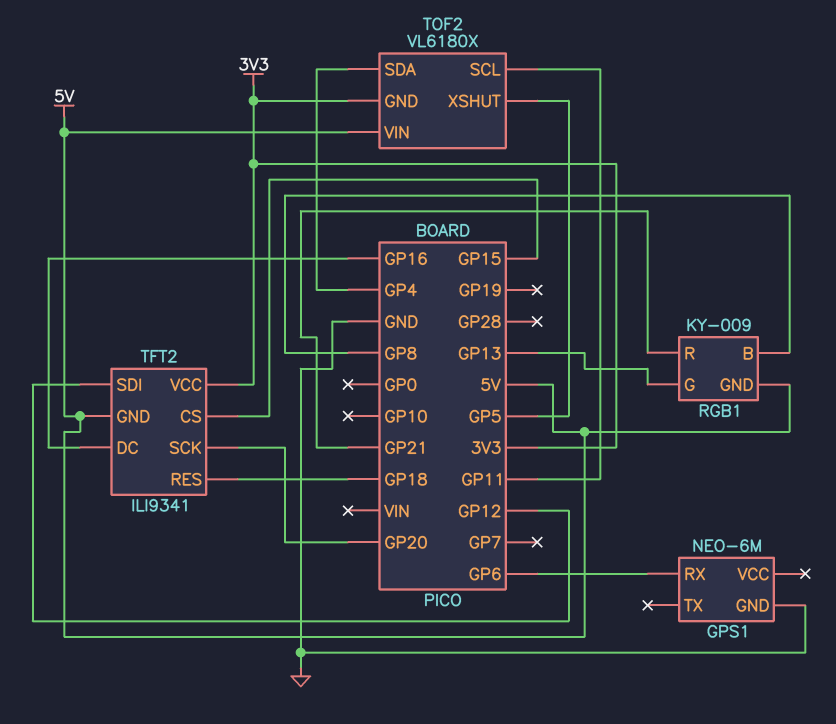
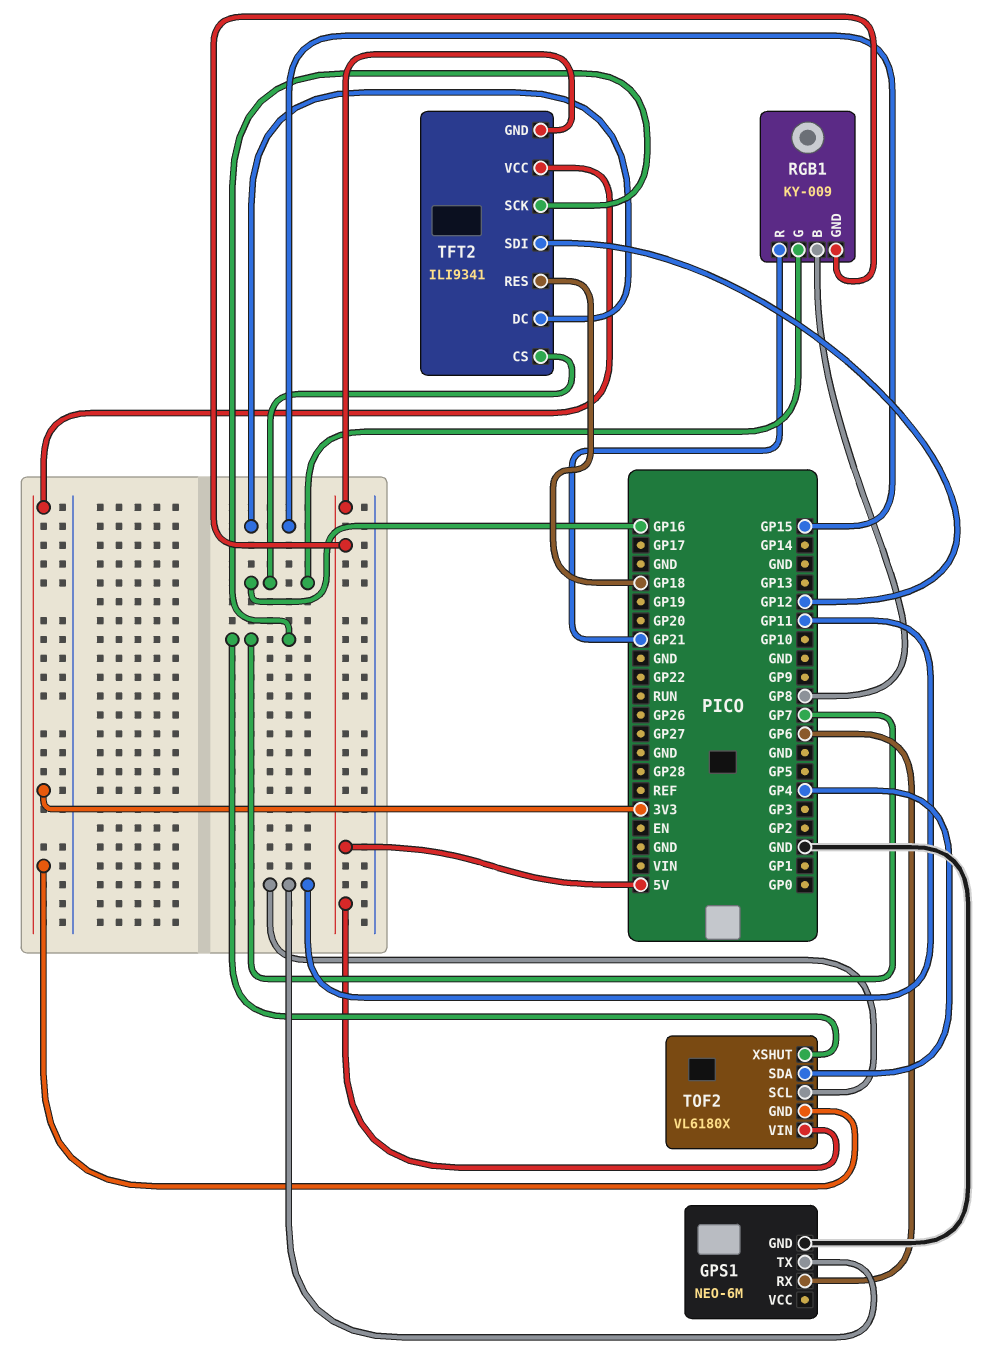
GPS1 pin TX: none -> GP11
RGB1 pin G: GP13 -> GP16
TFT2 pin CS: GP15 -> GP16
TFT2 pin DC: GP16 -> GP15
TFT2 pin SCK: GP20 -> GP7
TOF2 pin XSHUT: GP5 -> GP7

